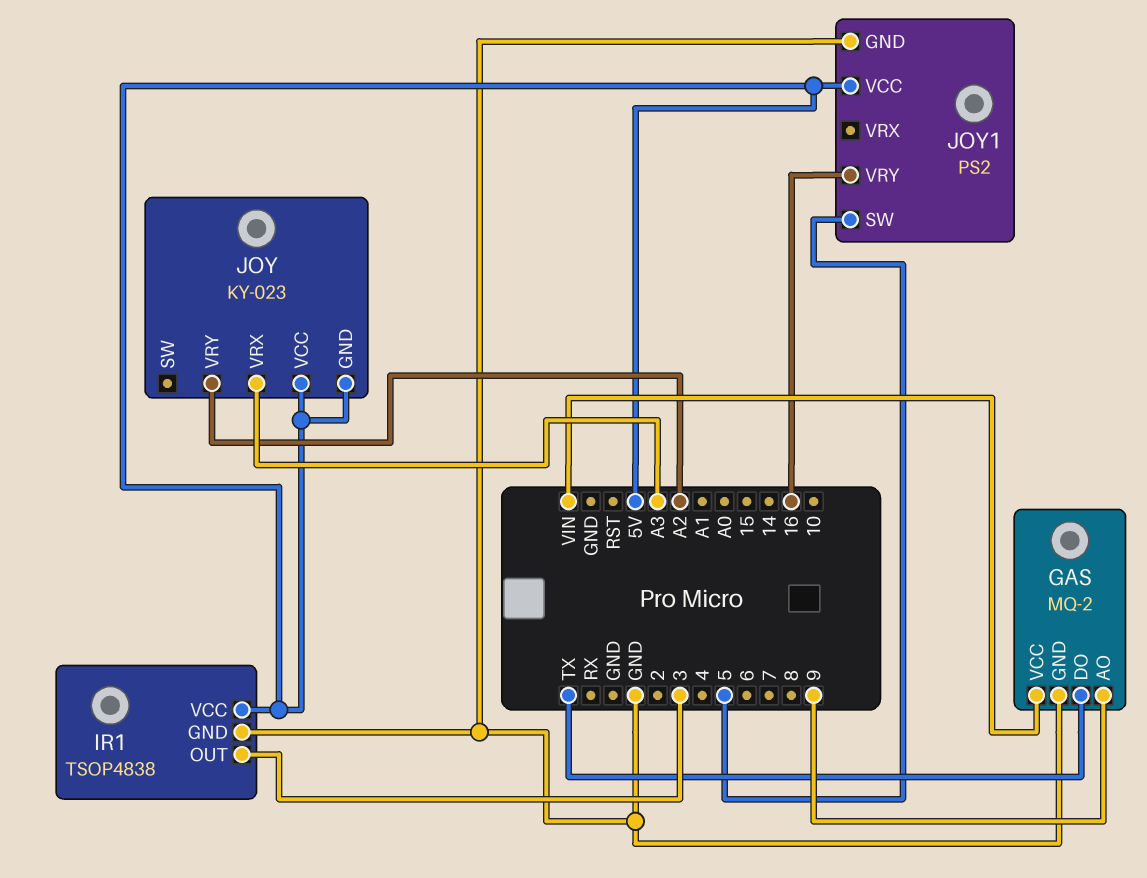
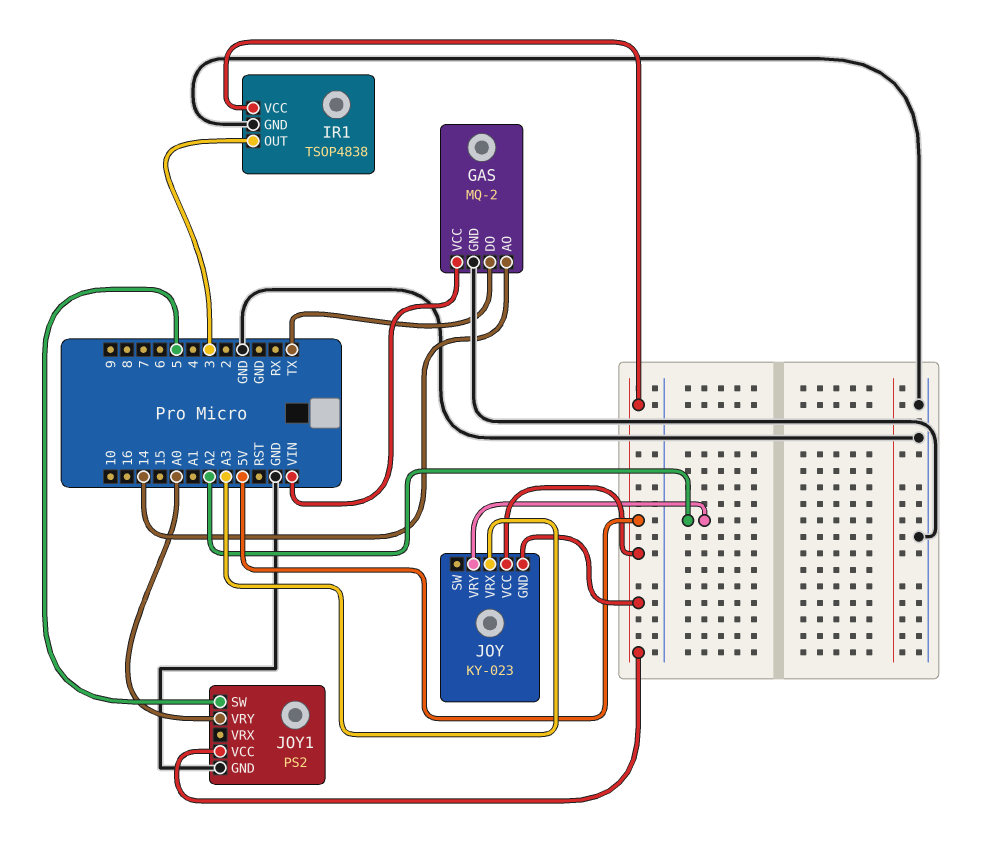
GAS pin AO: 9 -> 14
JOY1 pin VRY: 16 -> A0

